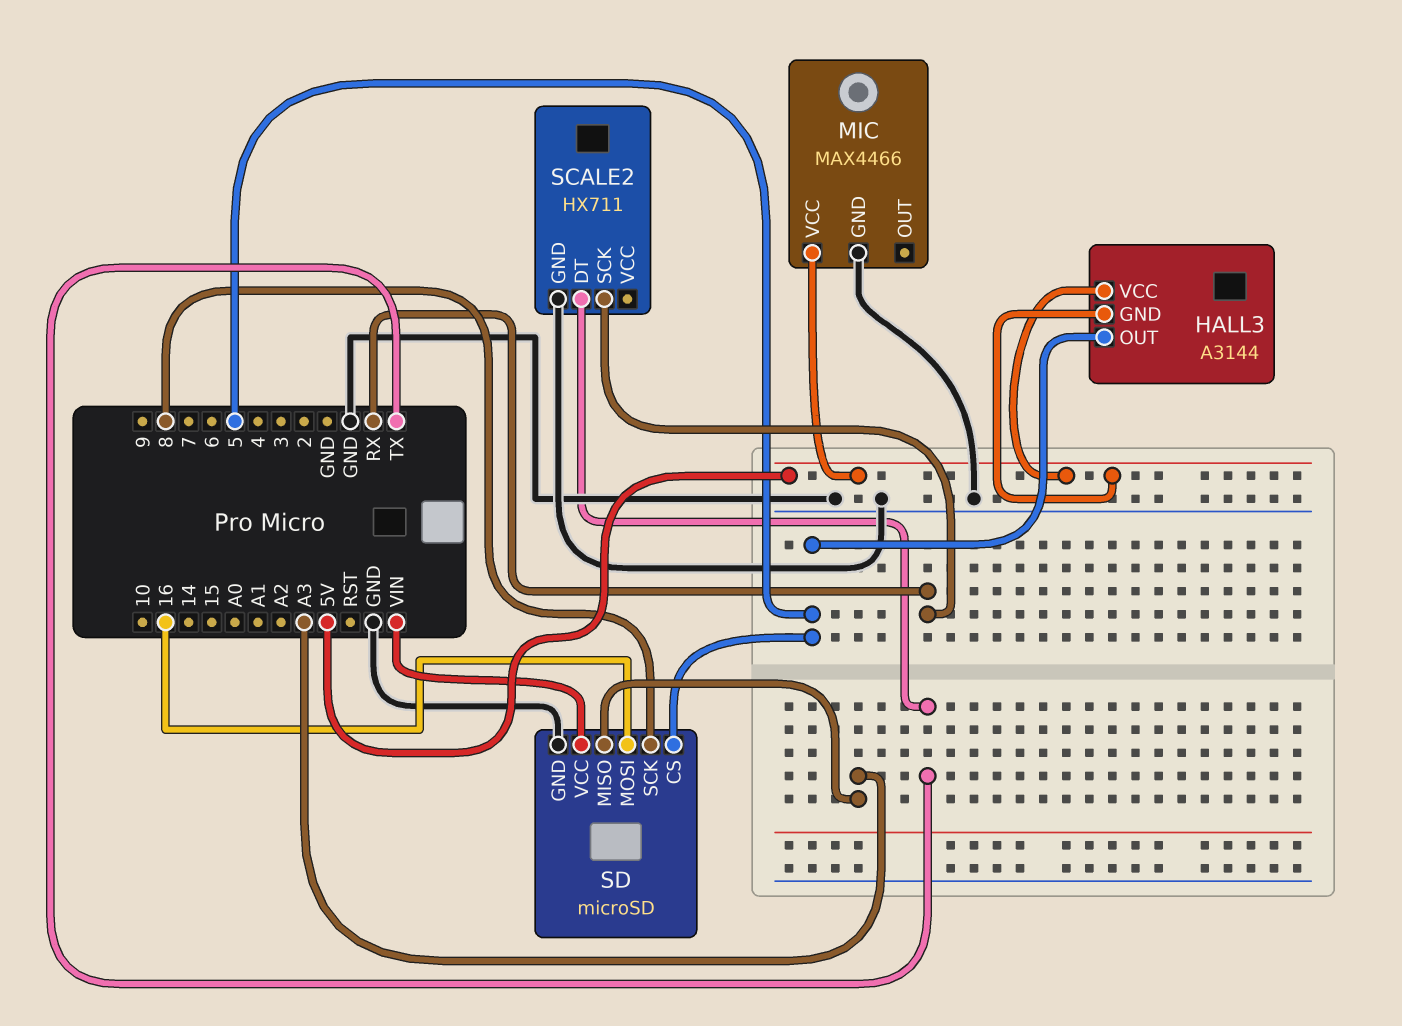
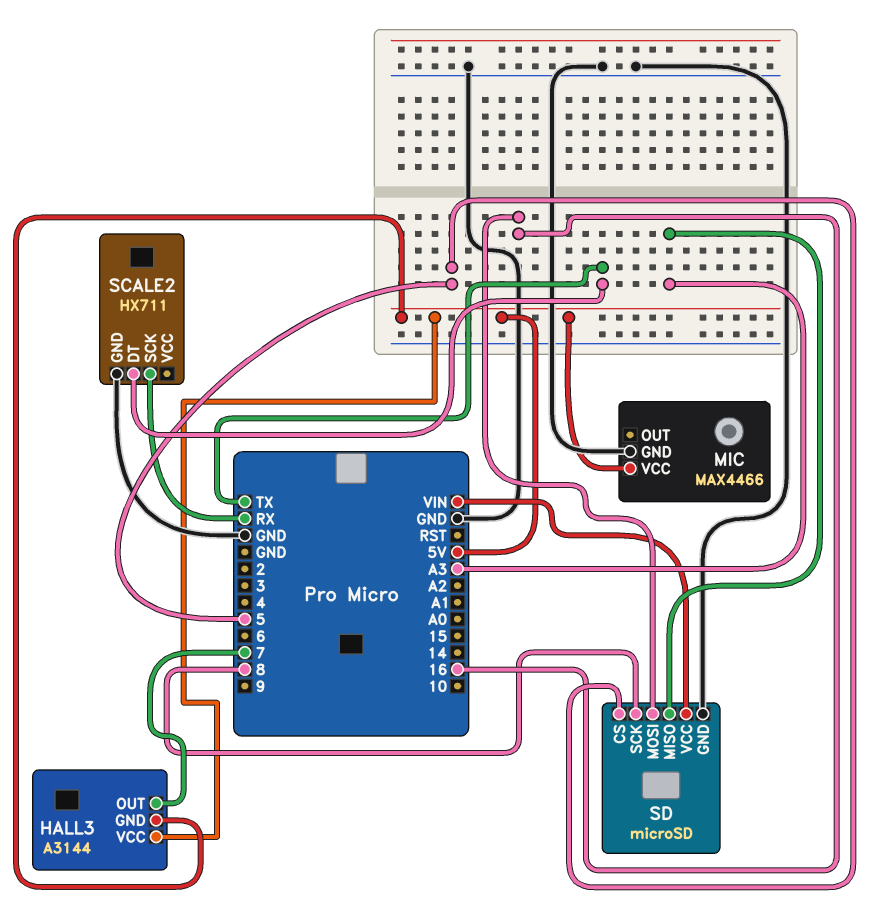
HALL3 pin OUT: 5 -> 7

